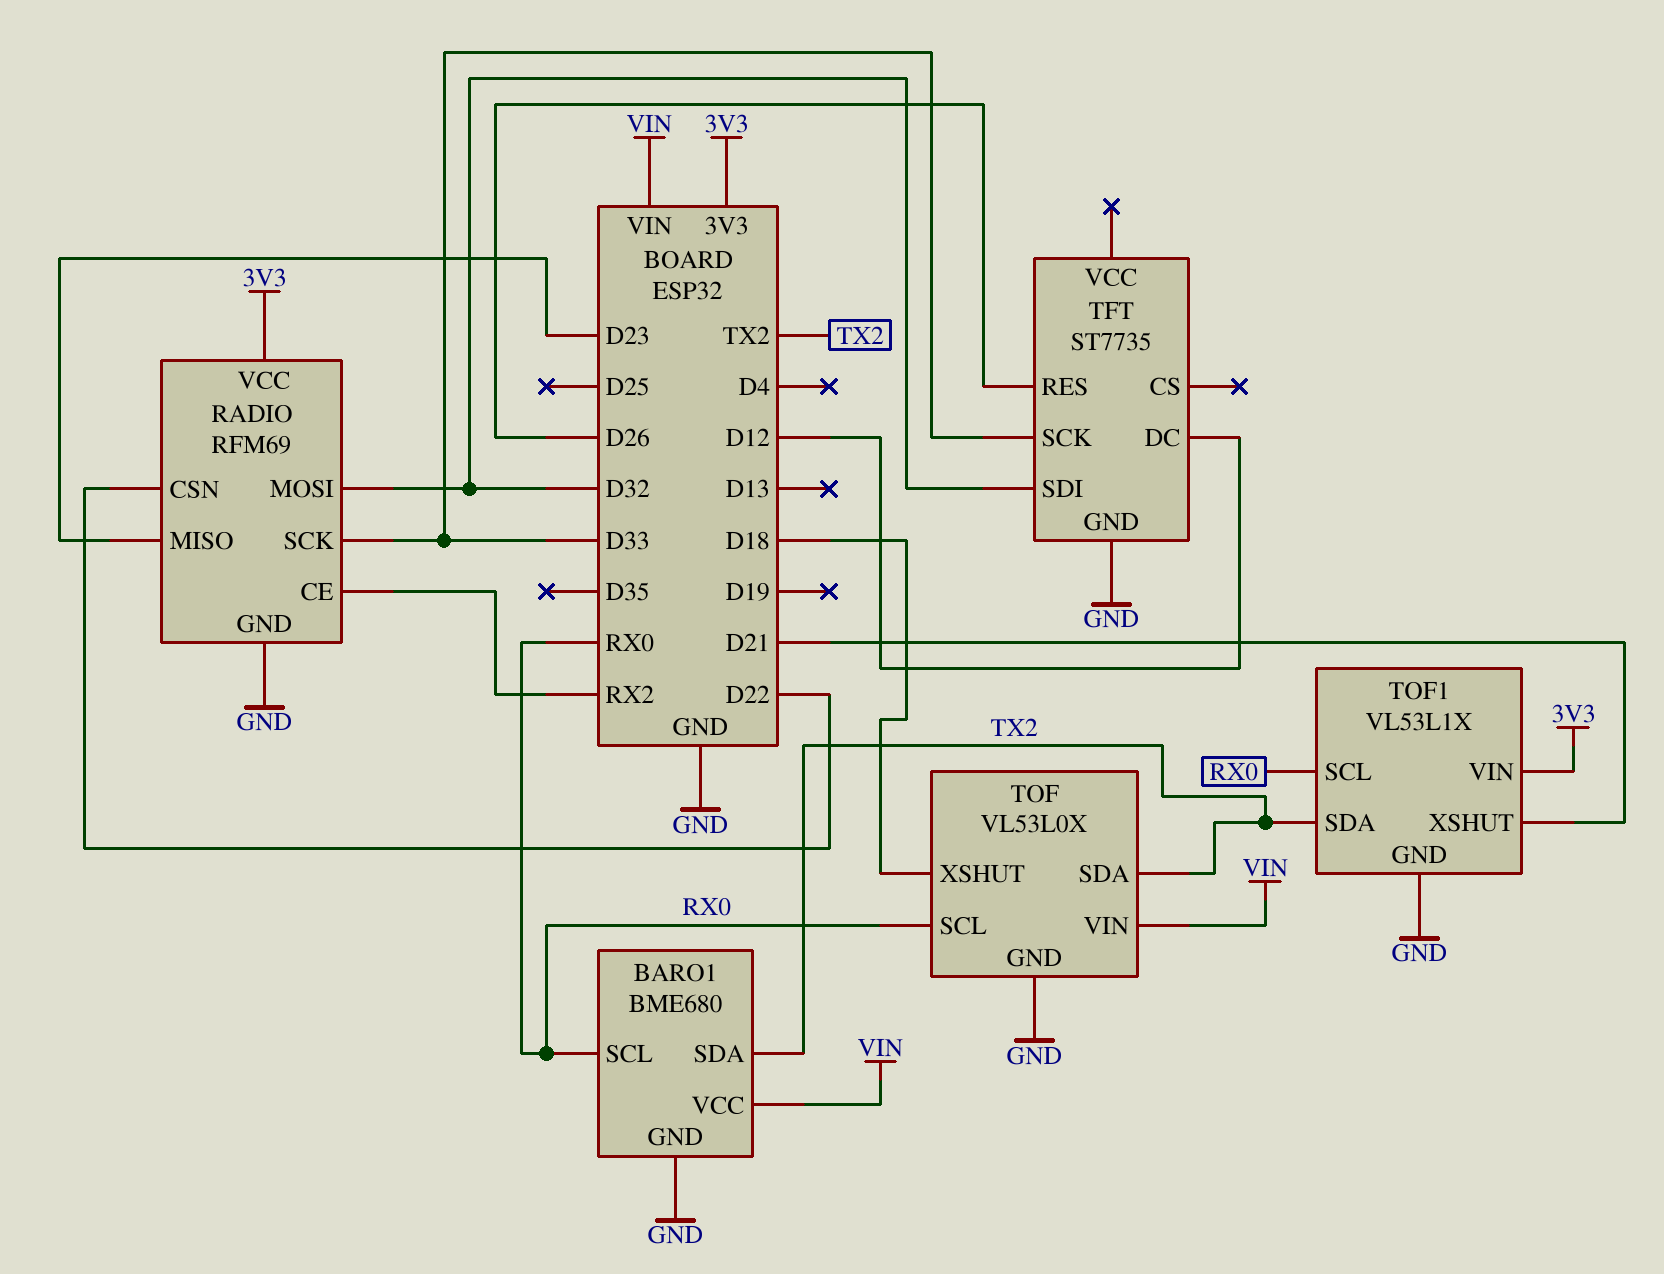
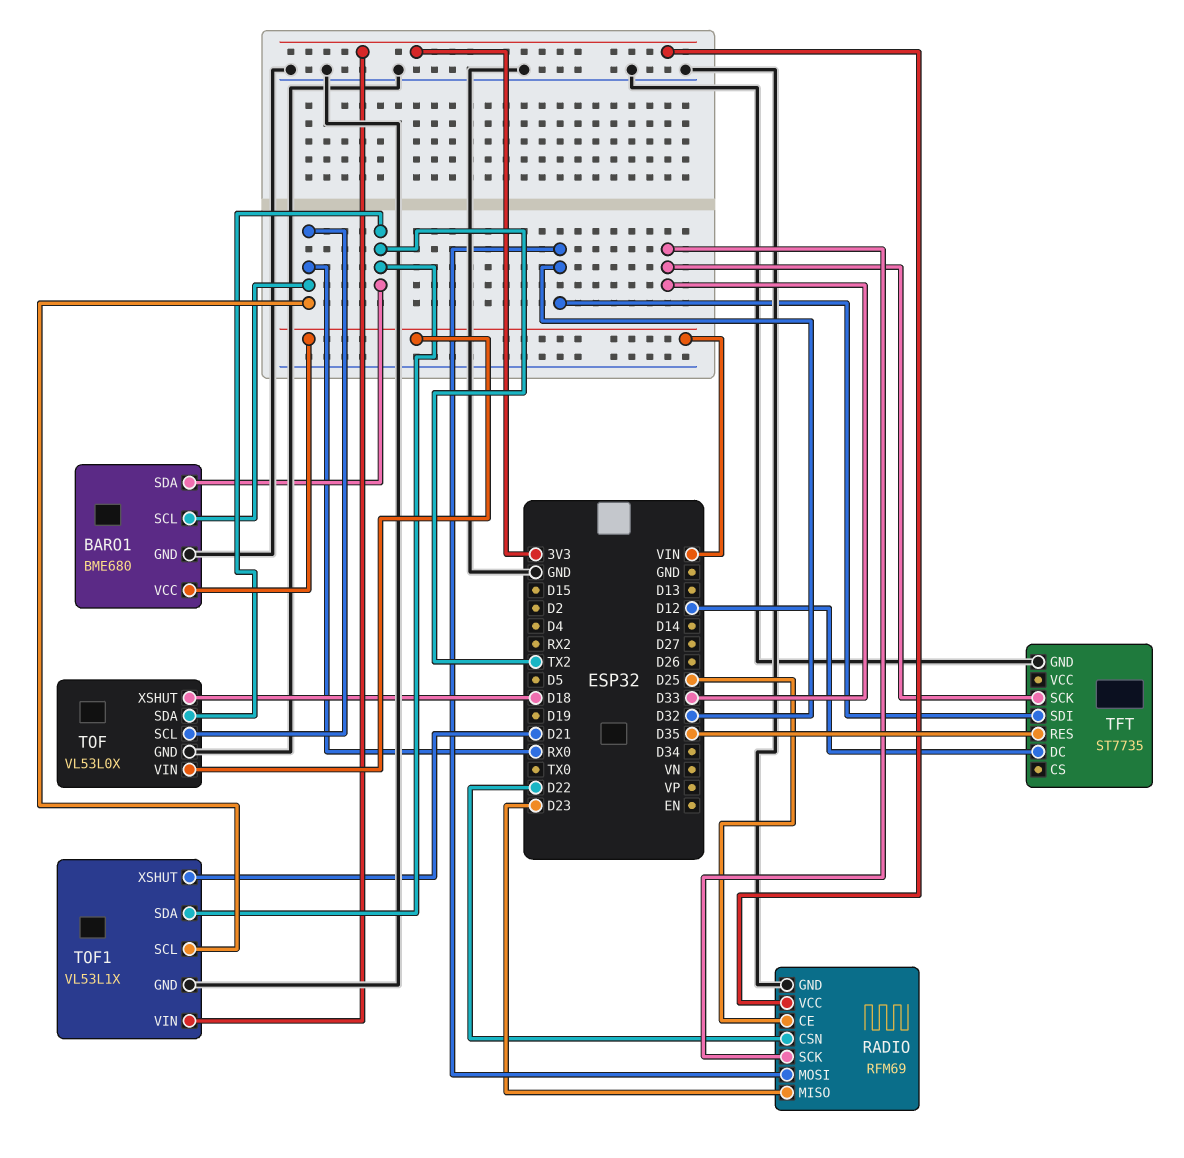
RADIO pin CE: RX2 -> D25
TFT pin RES: D26 -> D35

